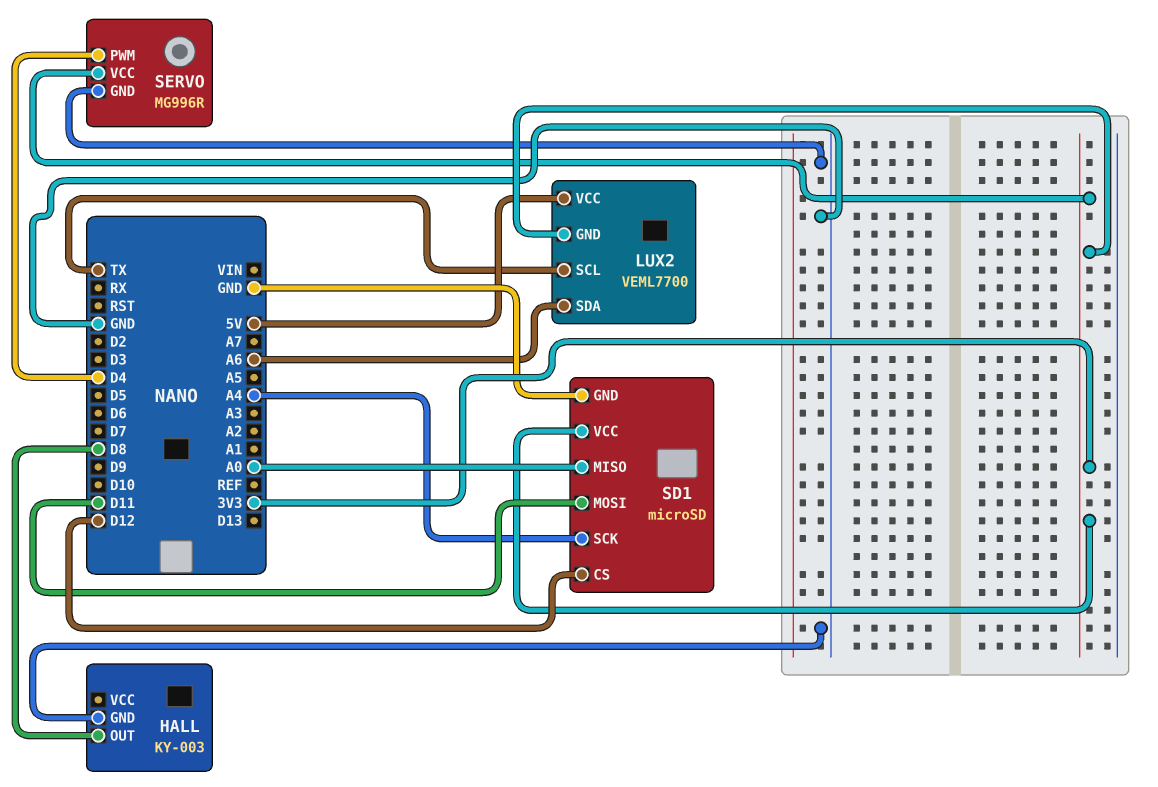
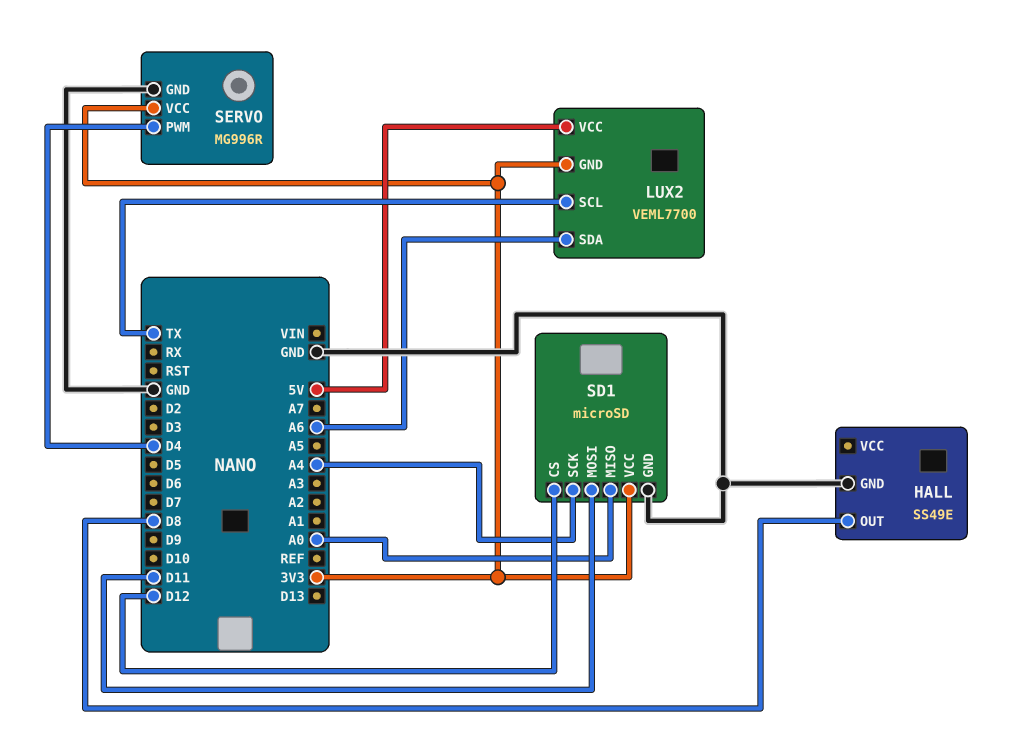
HALL: KY-003 -> SS49E

